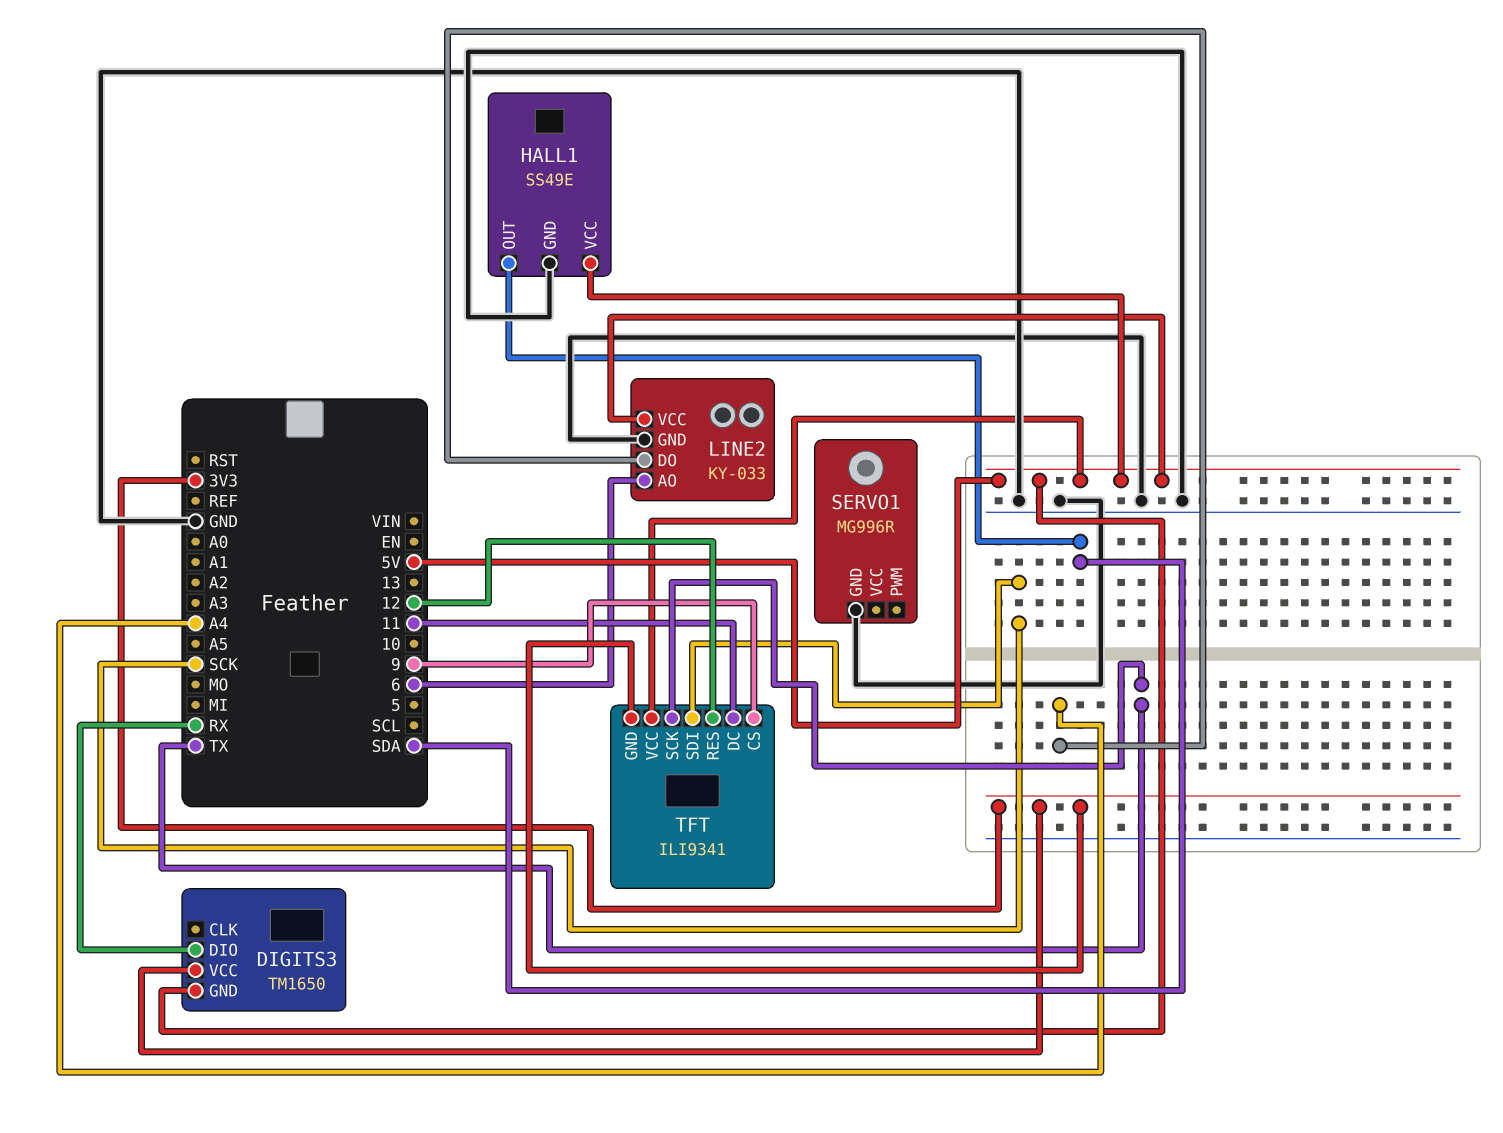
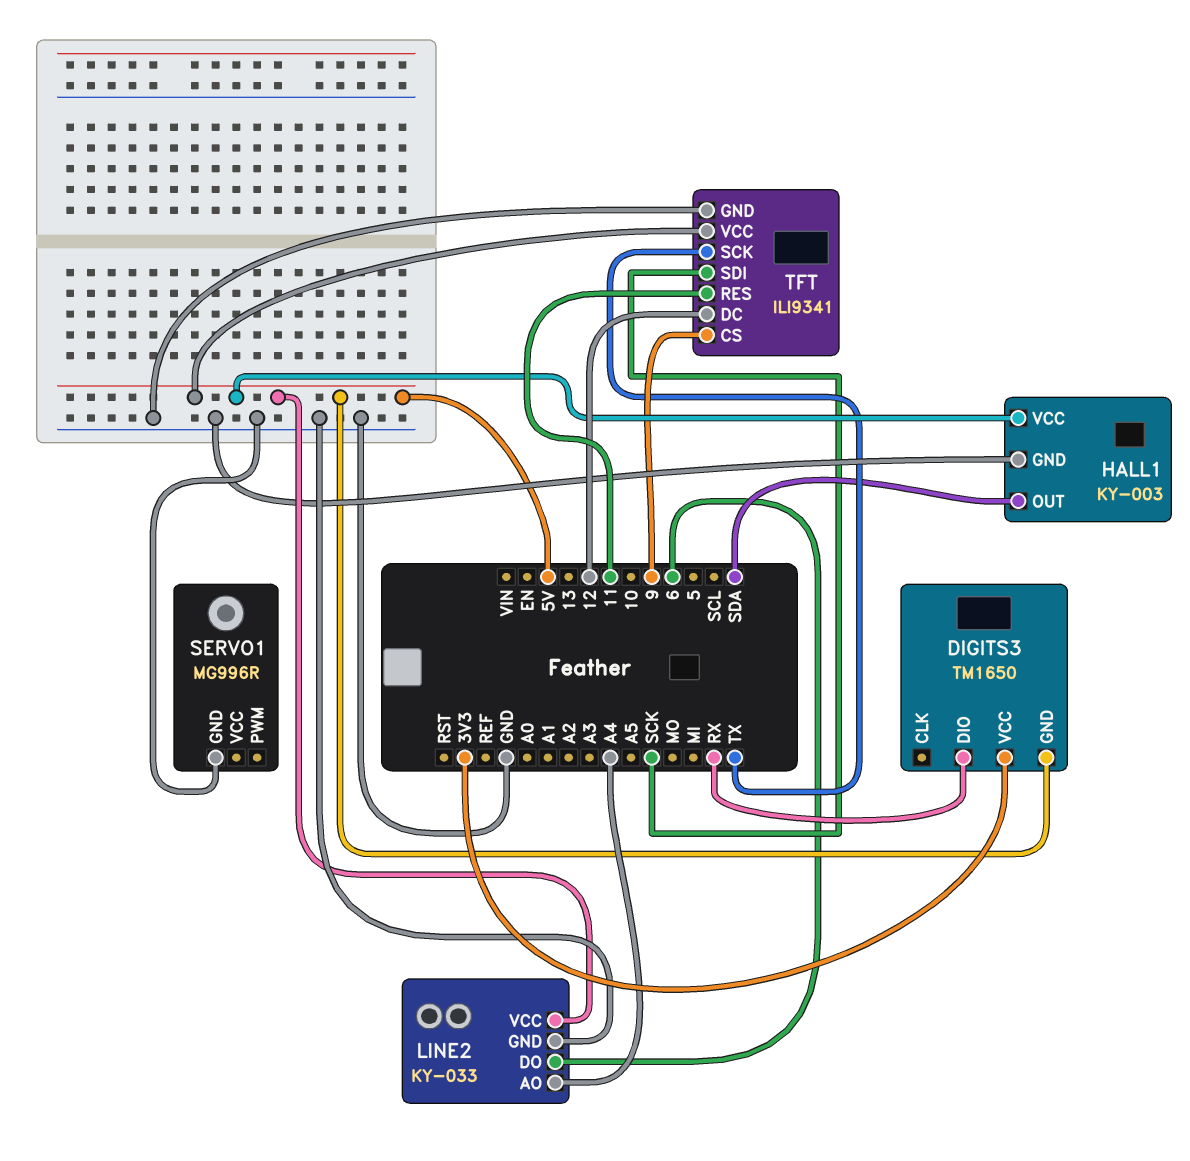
HALL1: SS49E -> KY-003
LINE2 pin AO: 6 -> A4
LINE2 pin DO: A4 -> 6
TFT pin DC: 11 -> 12
TFT pin GND: 3V3 -> GND
TFT pin RES: 12 -> 11

